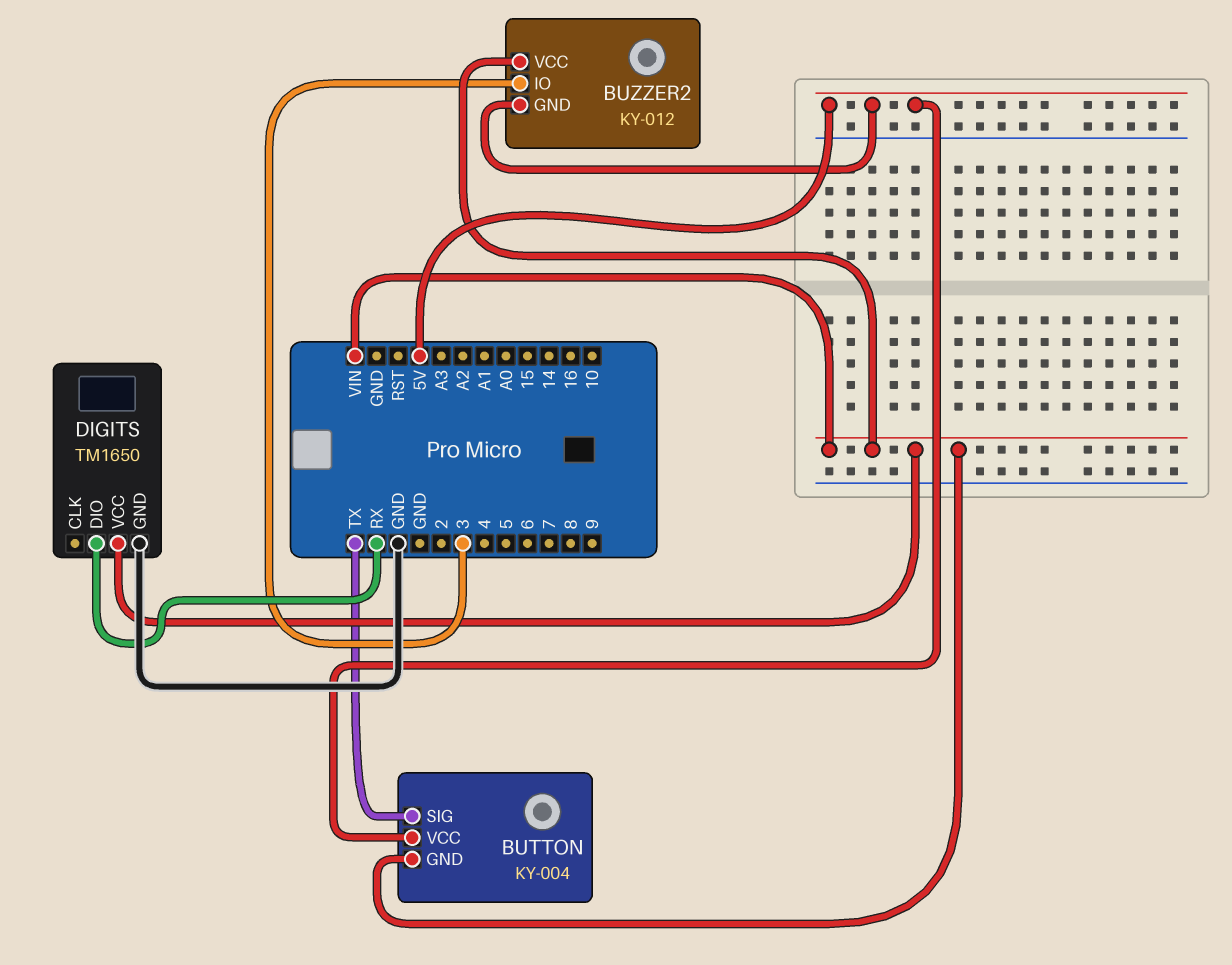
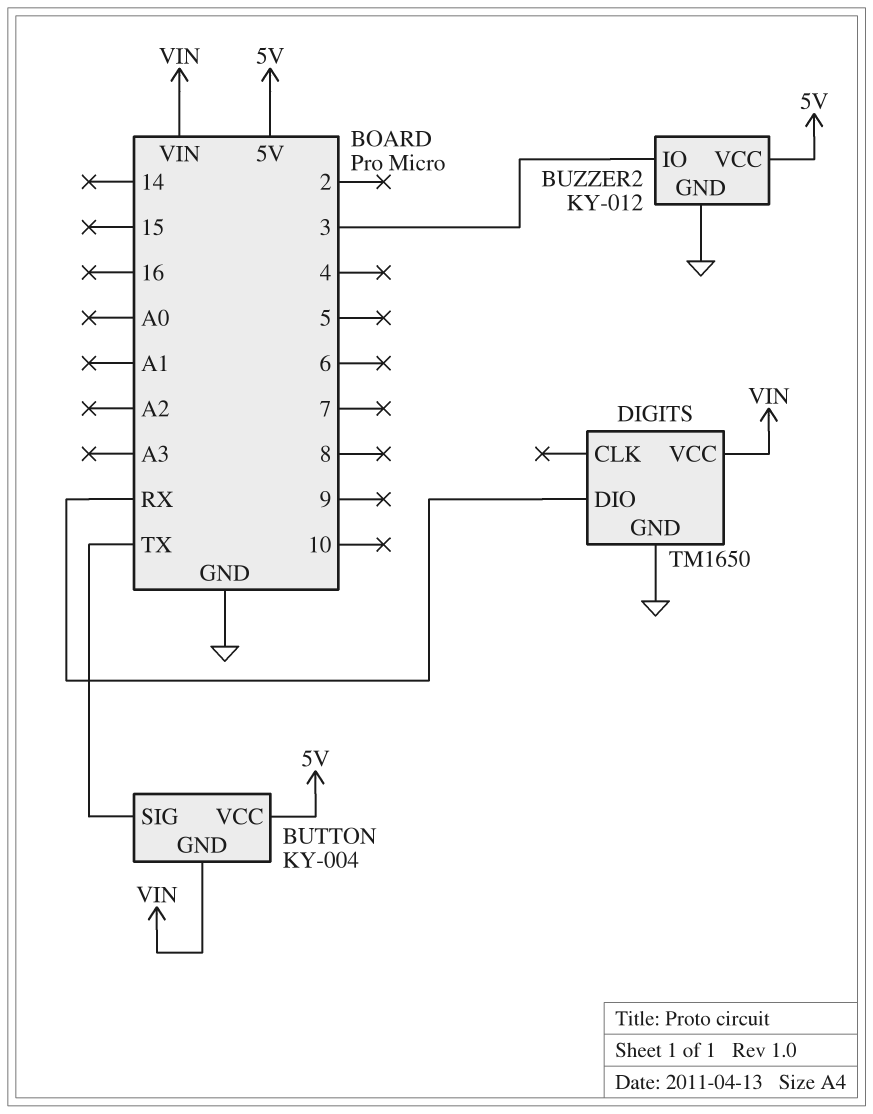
BUZZER2 pin GND: 5V -> GND
BUZZER2 pin VCC: VIN -> 5V

